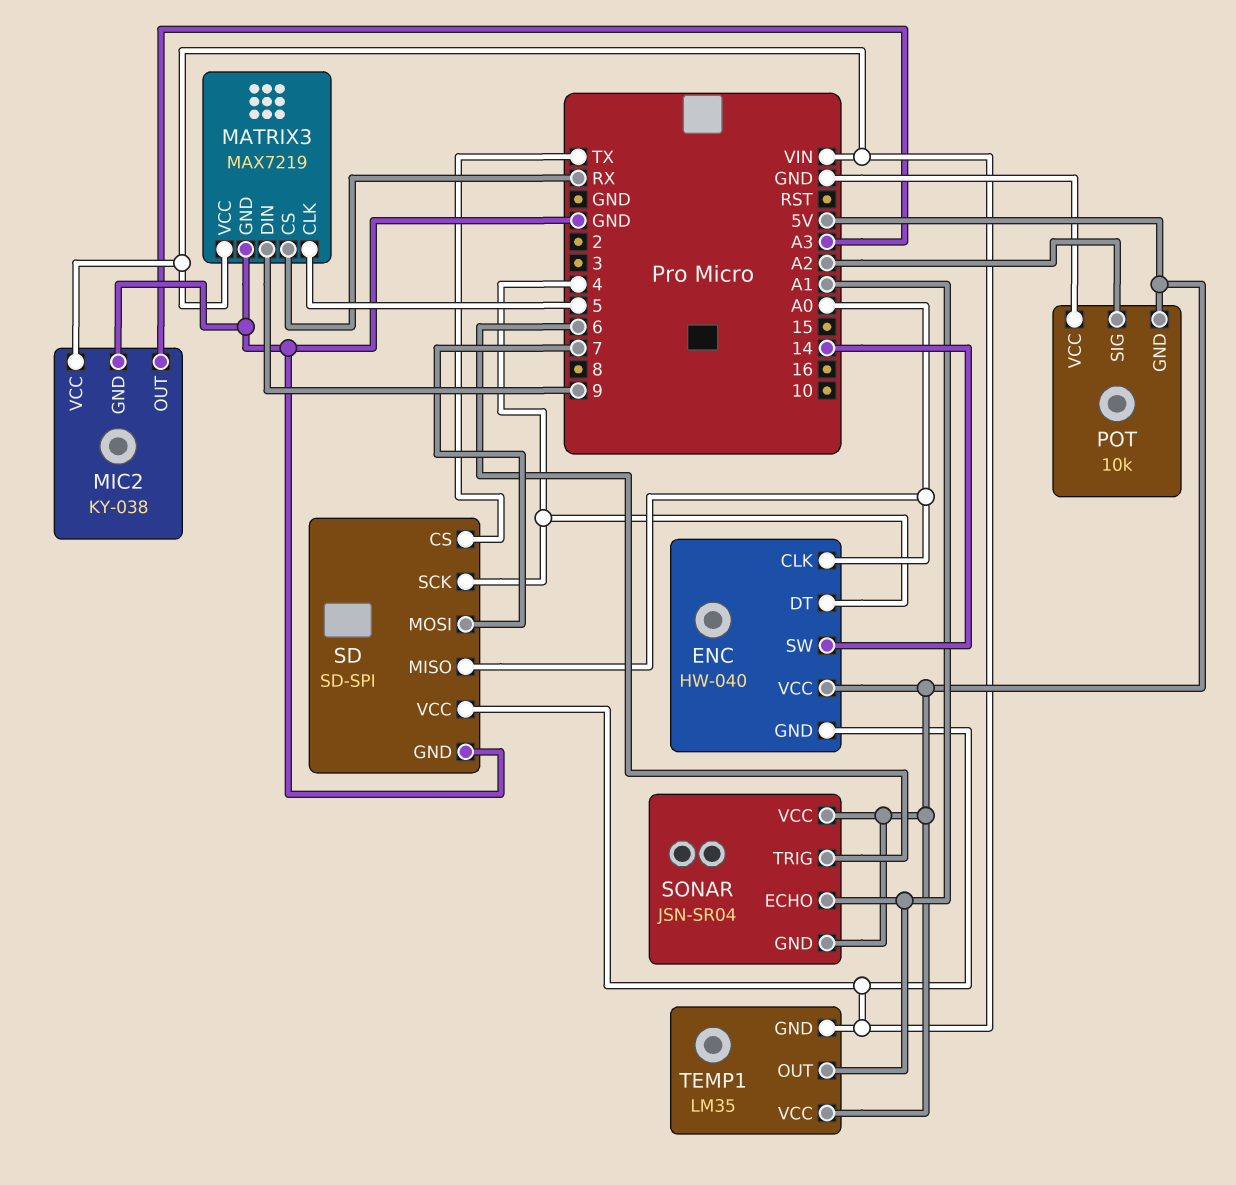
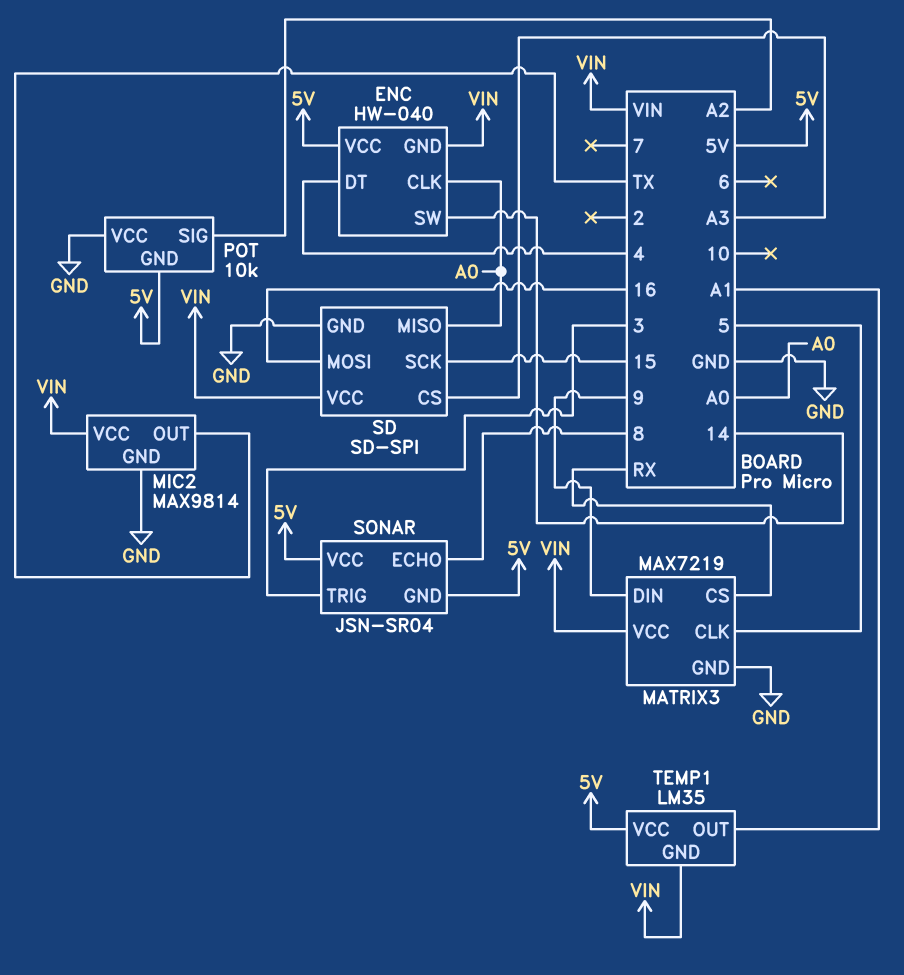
MIC2: KY-038 -> MAX9814
MIC2 pin OUT: A3 -> TX
SD pin CS: TX -> A3
SD pin MOSI: 7 -> 16
SD pin SCK: 4 -> 15
SONAR pin ECHO: A1 -> 8
SONAR pin TRIG: 6 -> 3

